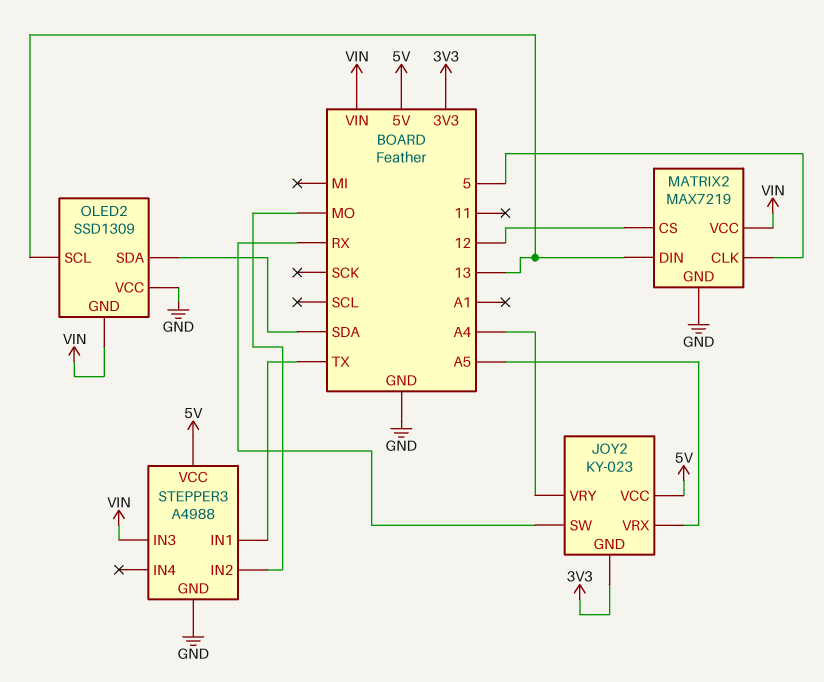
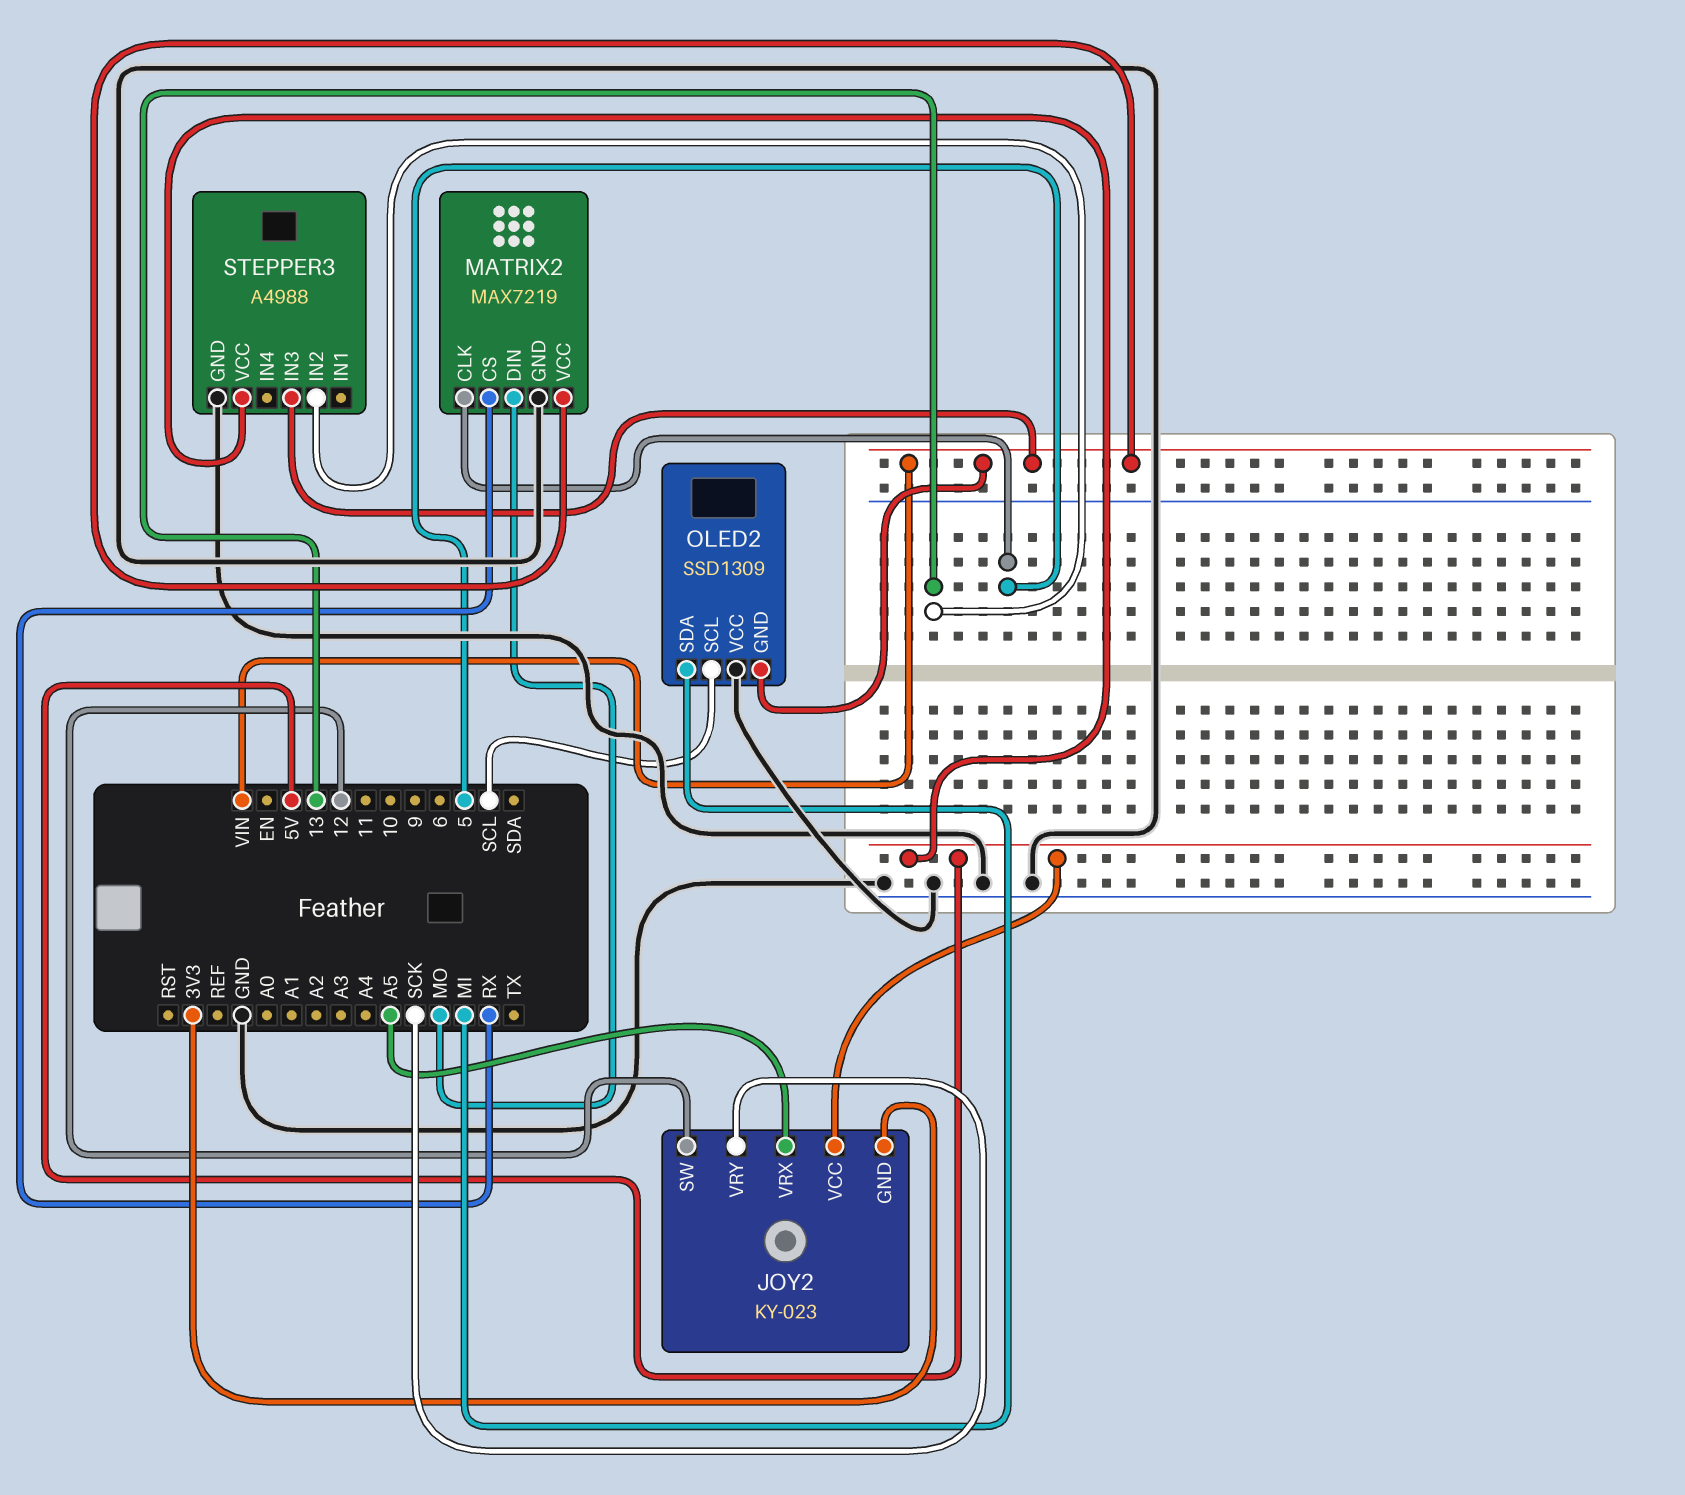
JOY2 pin SW: RX -> 12
JOY2 pin VRY: A4 -> SCK
MATRIX2 pin CS: 12 -> RX
MATRIX2 pin DIN: 13 -> MO
OLED2 pin SCL: 13 -> SCL
OLED2 pin SDA: SDA -> MI
STEPPER3 pin IN1: TX -> none
STEPPER3 pin IN2: MO -> 13

